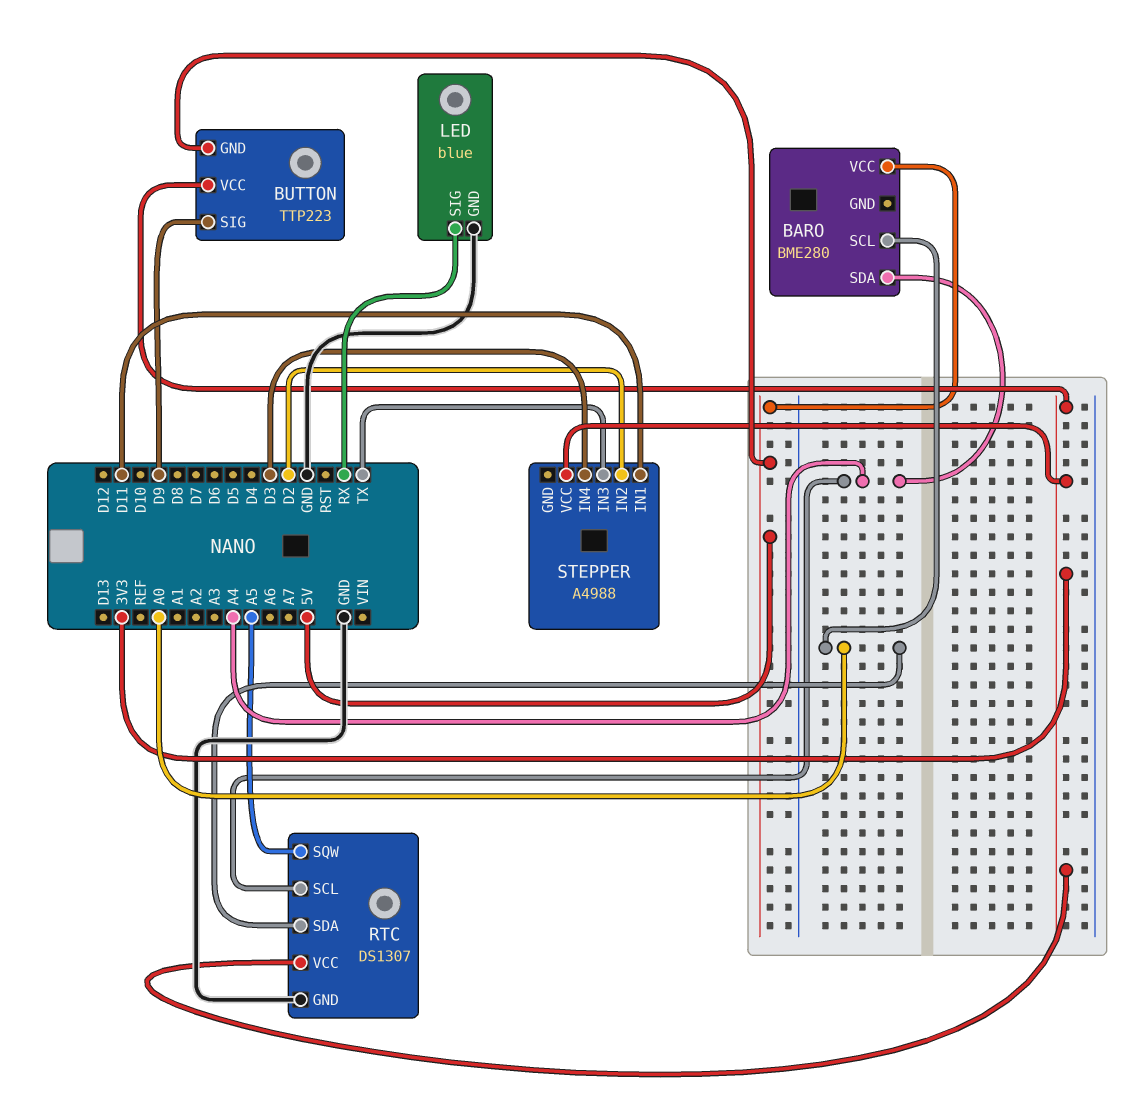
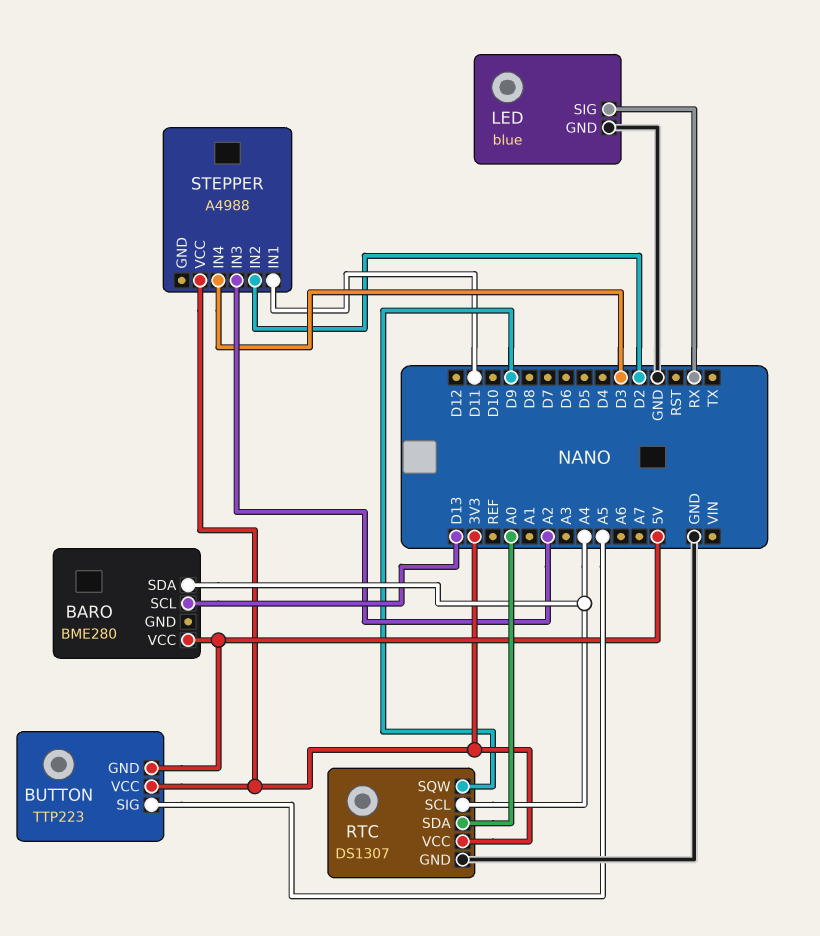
BARO pin SCL: A0 -> D13
BUTTON pin SIG: D9 -> A5
RTC pin SQW: A5 -> D9
STEPPER pin IN3: TX -> A2

